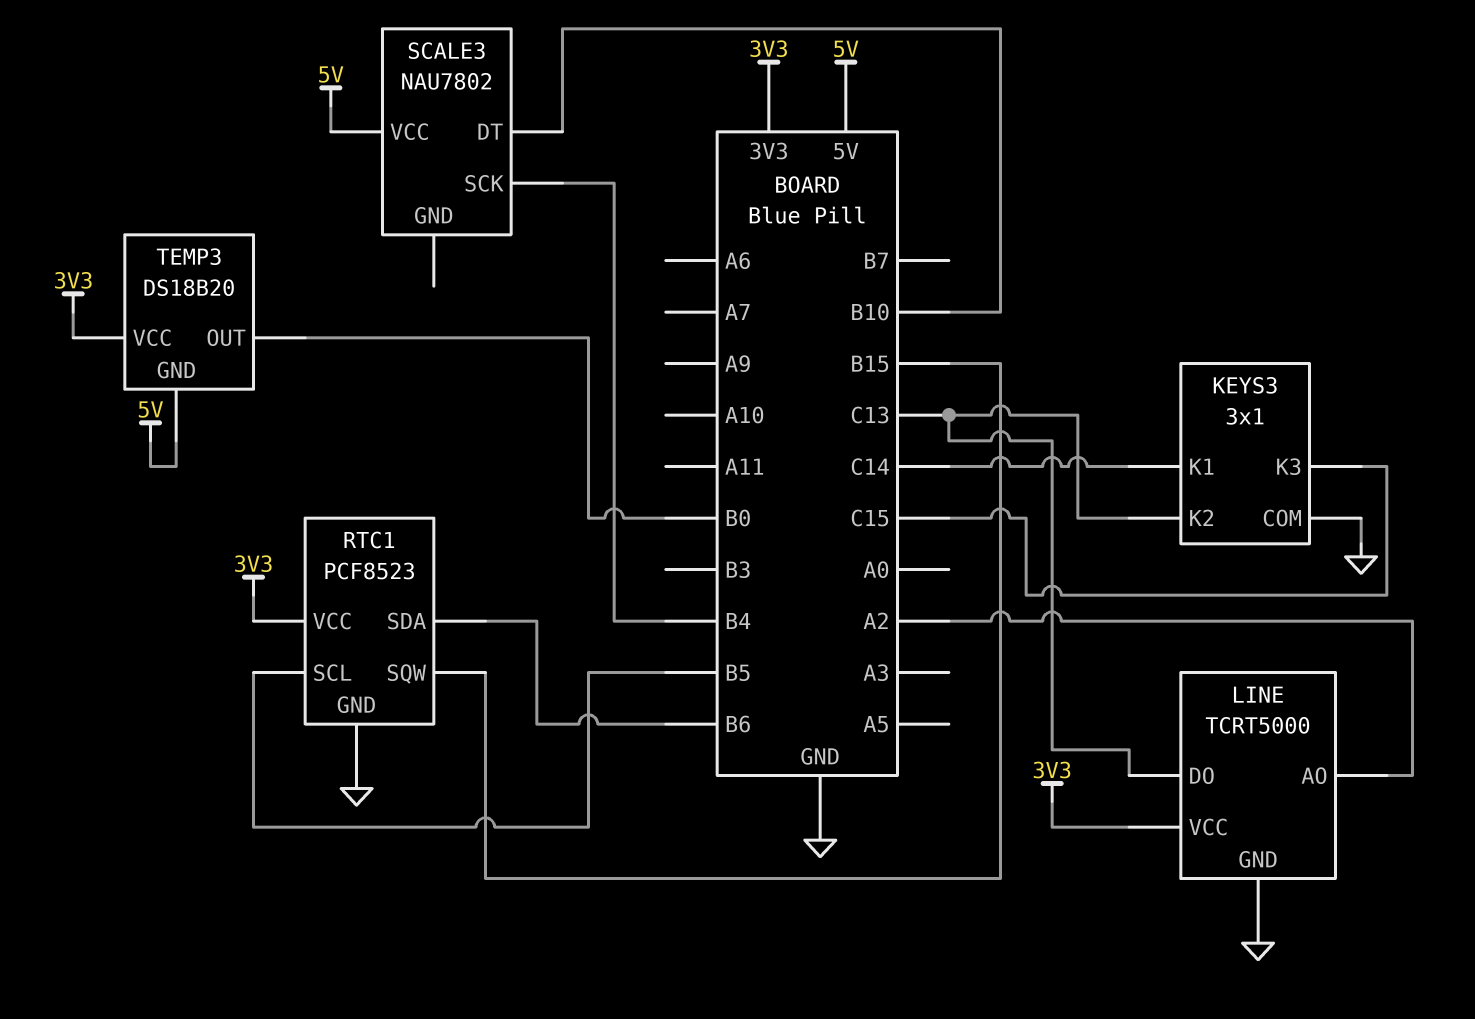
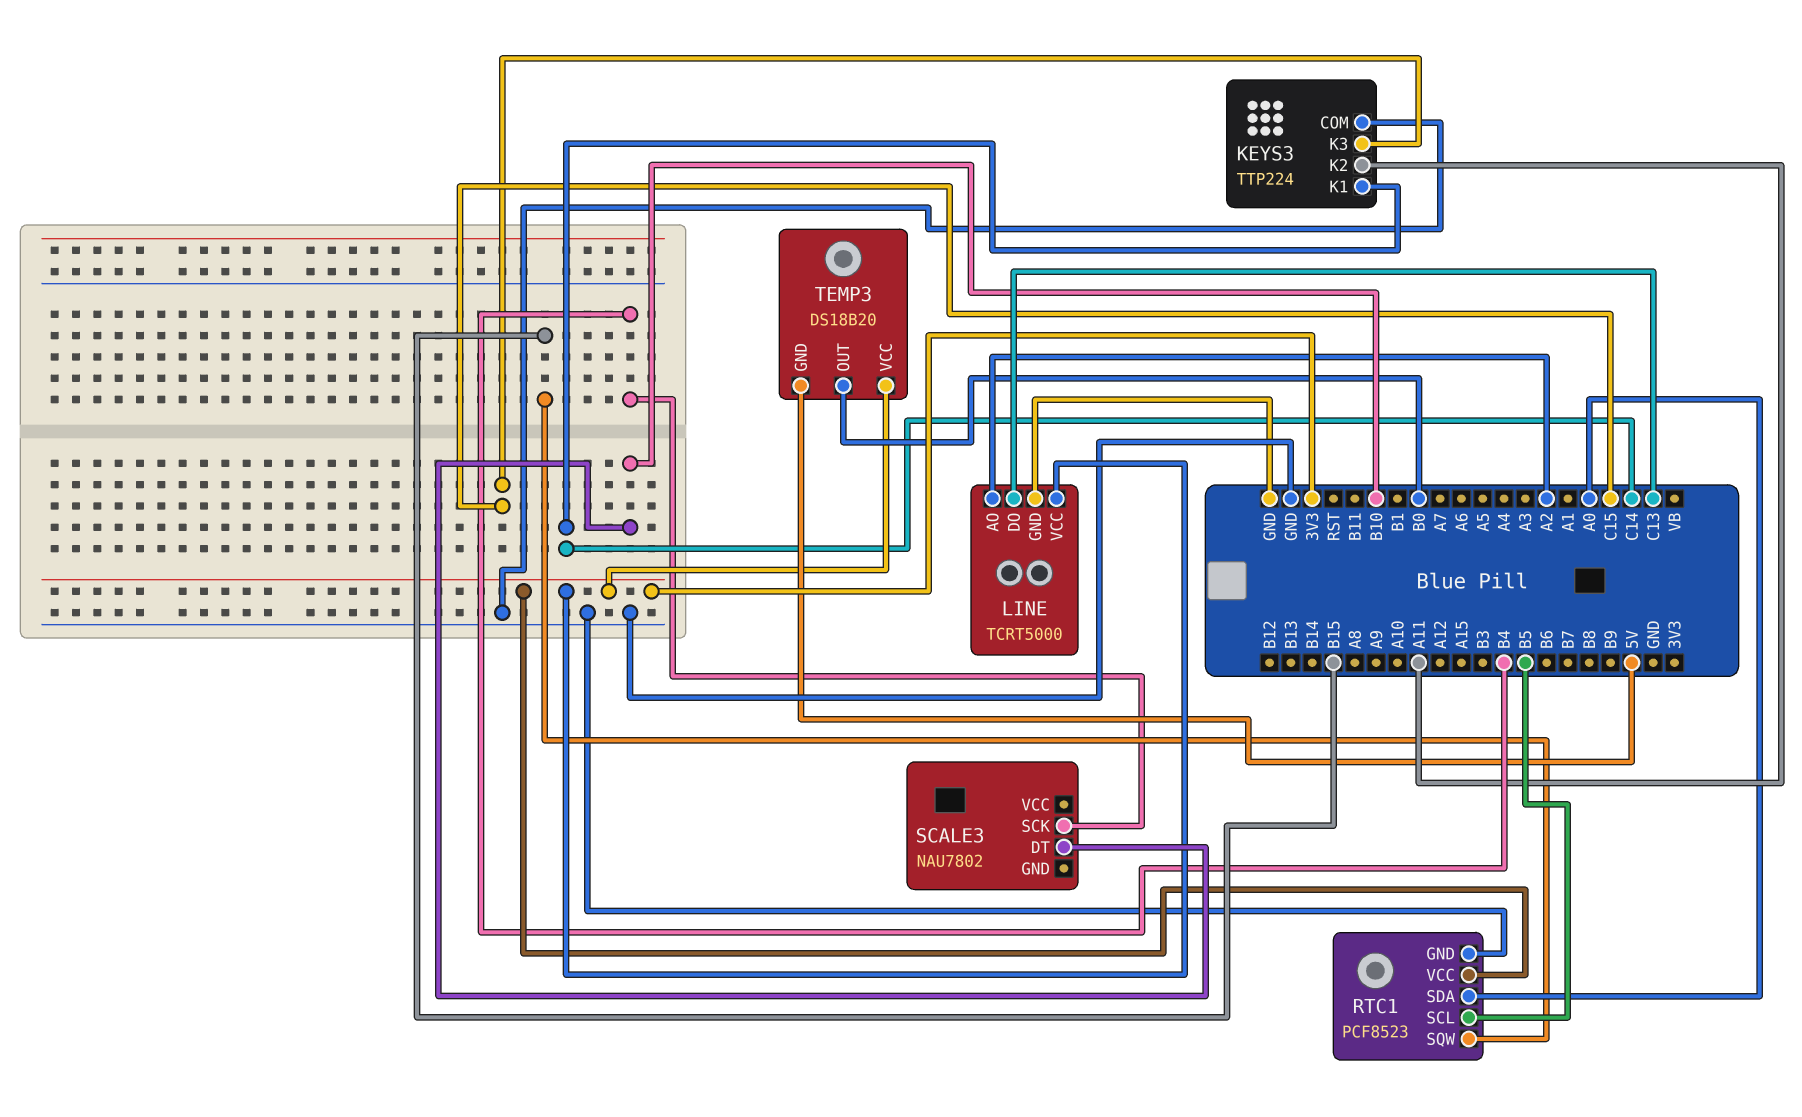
KEYS3: 3x1 -> TTP224
KEYS3 pin K2: C13 -> A11
RTC1 pin SDA: B6 -> A0
SCALE3 pin VCC: 5V -> none

